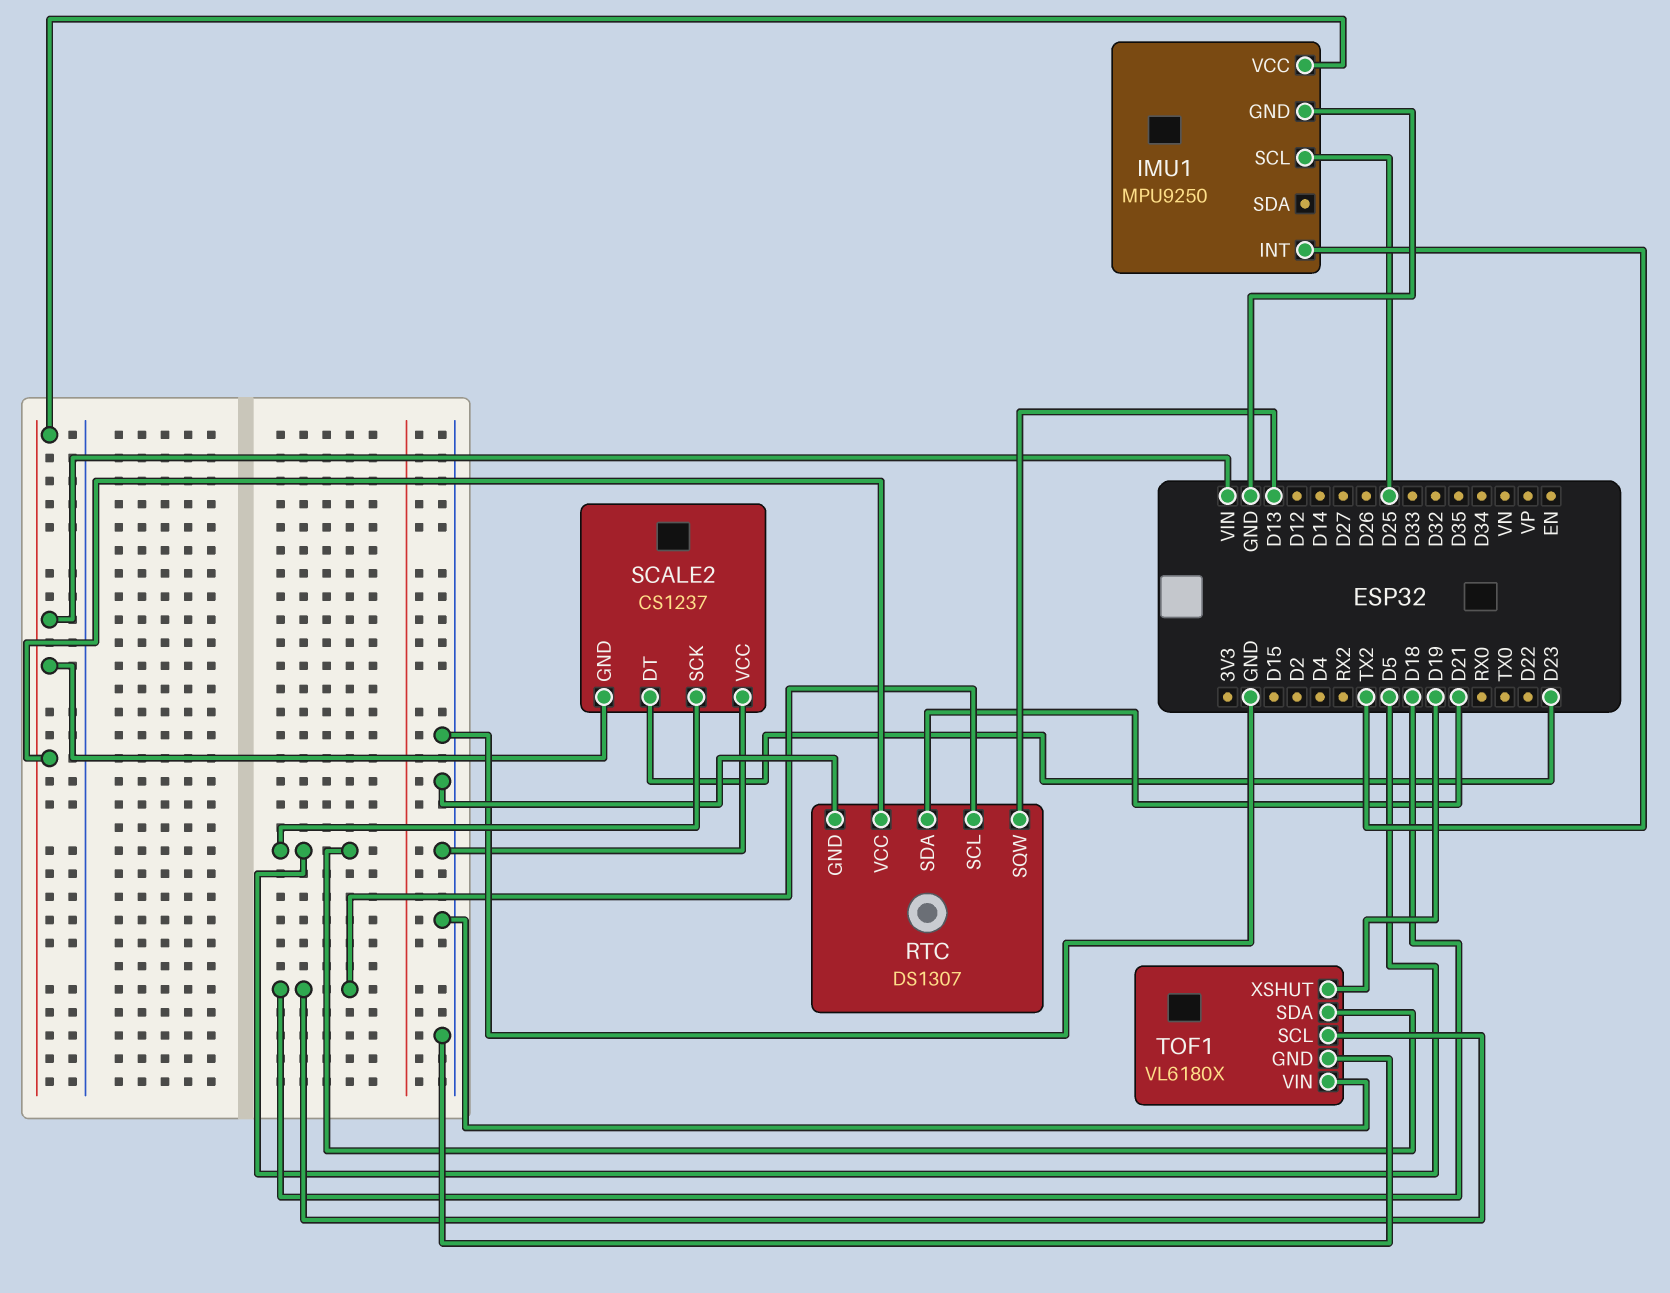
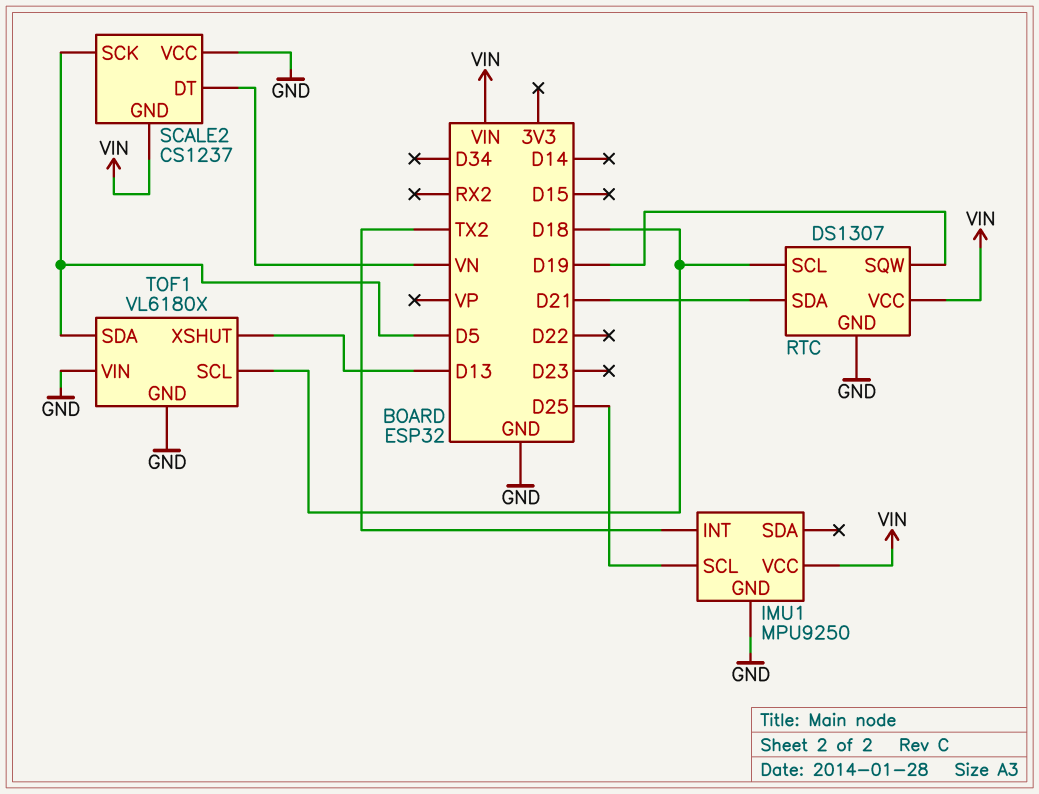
RTC pin SQW: D13 -> D19
SCALE2 pin DT: D23 -> VN
TOF1 pin XSHUT: D19 -> D13

